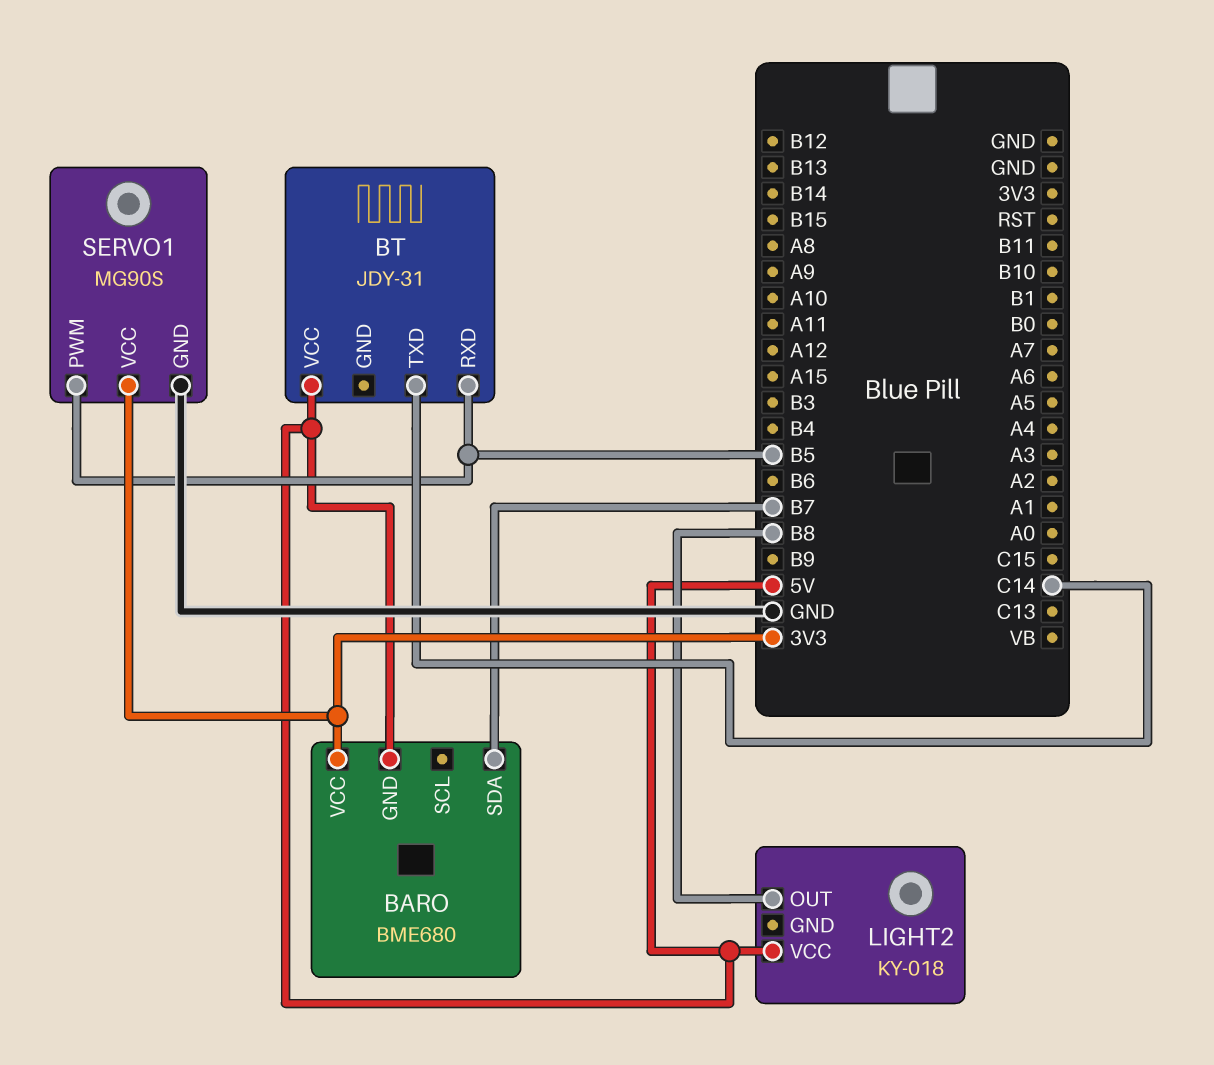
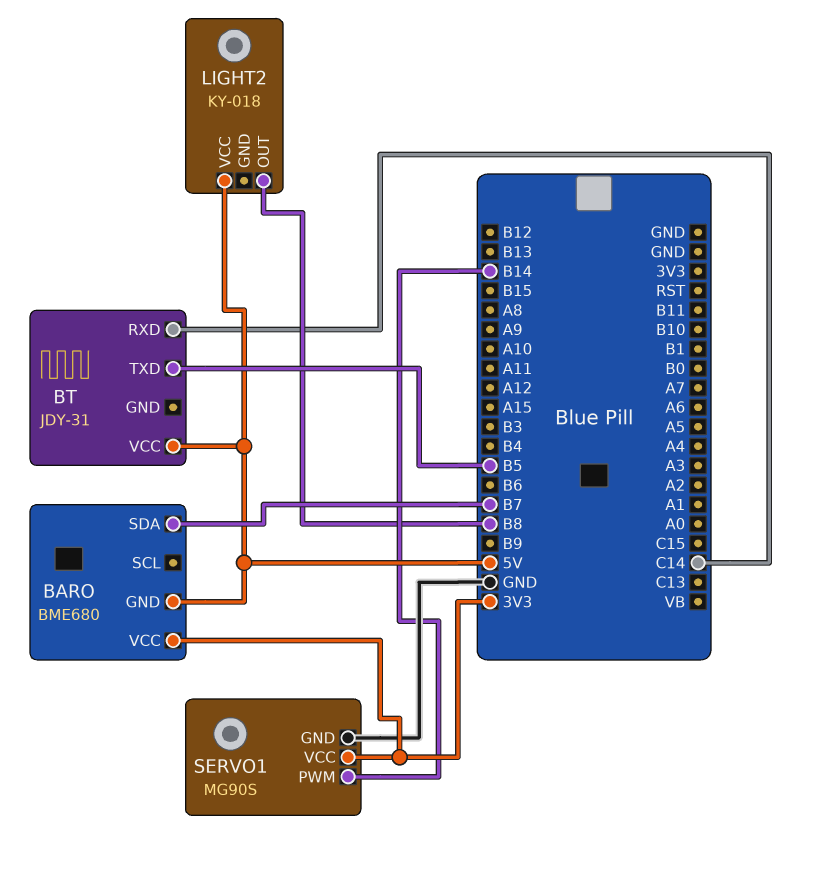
BT pin RXD: B5 -> C14
BT pin TXD: C14 -> B5
SERVO1 pin PWM: B5 -> B14

